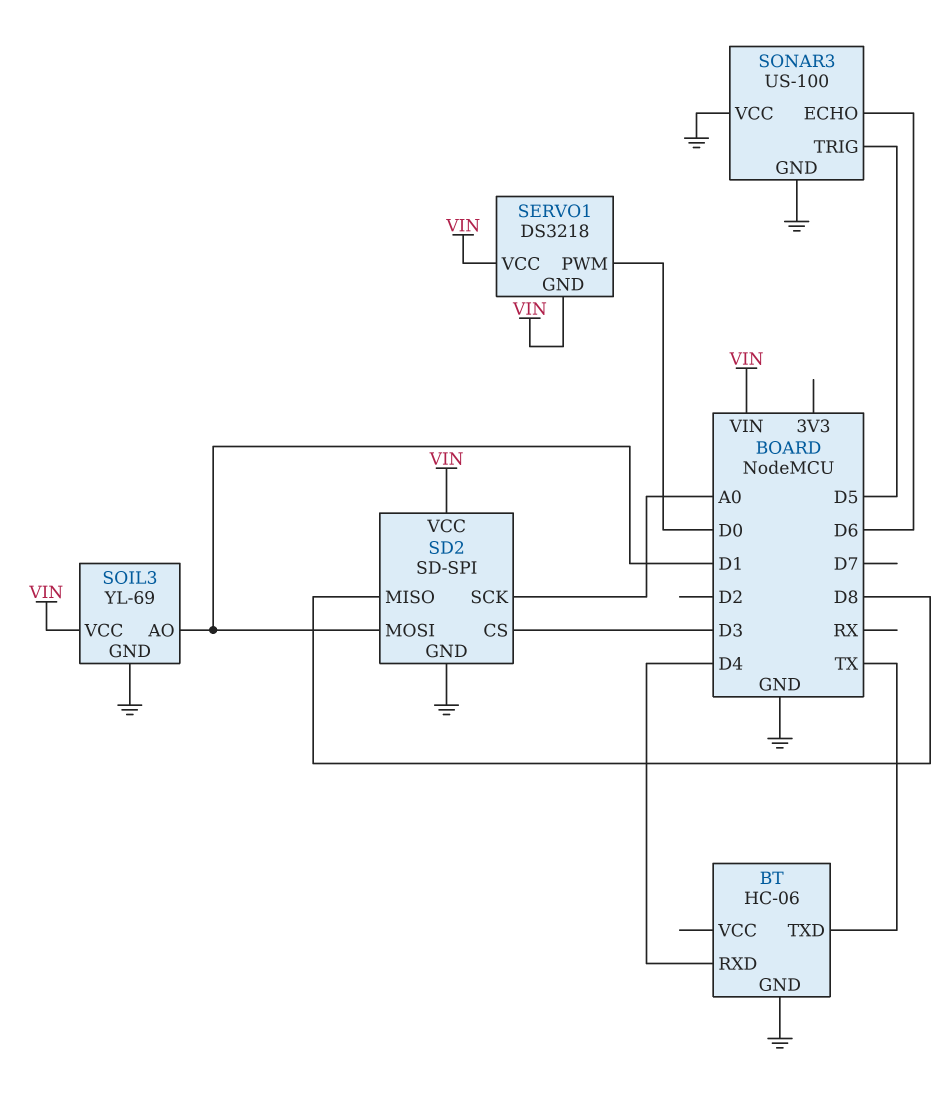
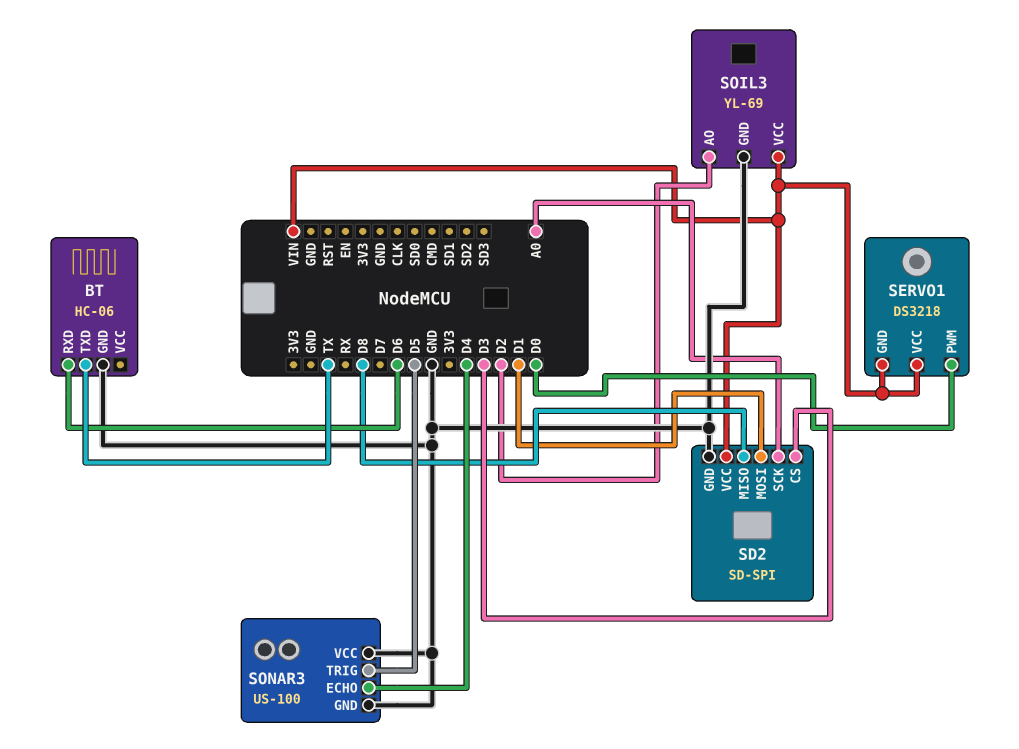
BT pin RXD: D4 -> D6
SOIL3 pin AO: D1 -> D2
SONAR3 pin ECHO: D6 -> D4

